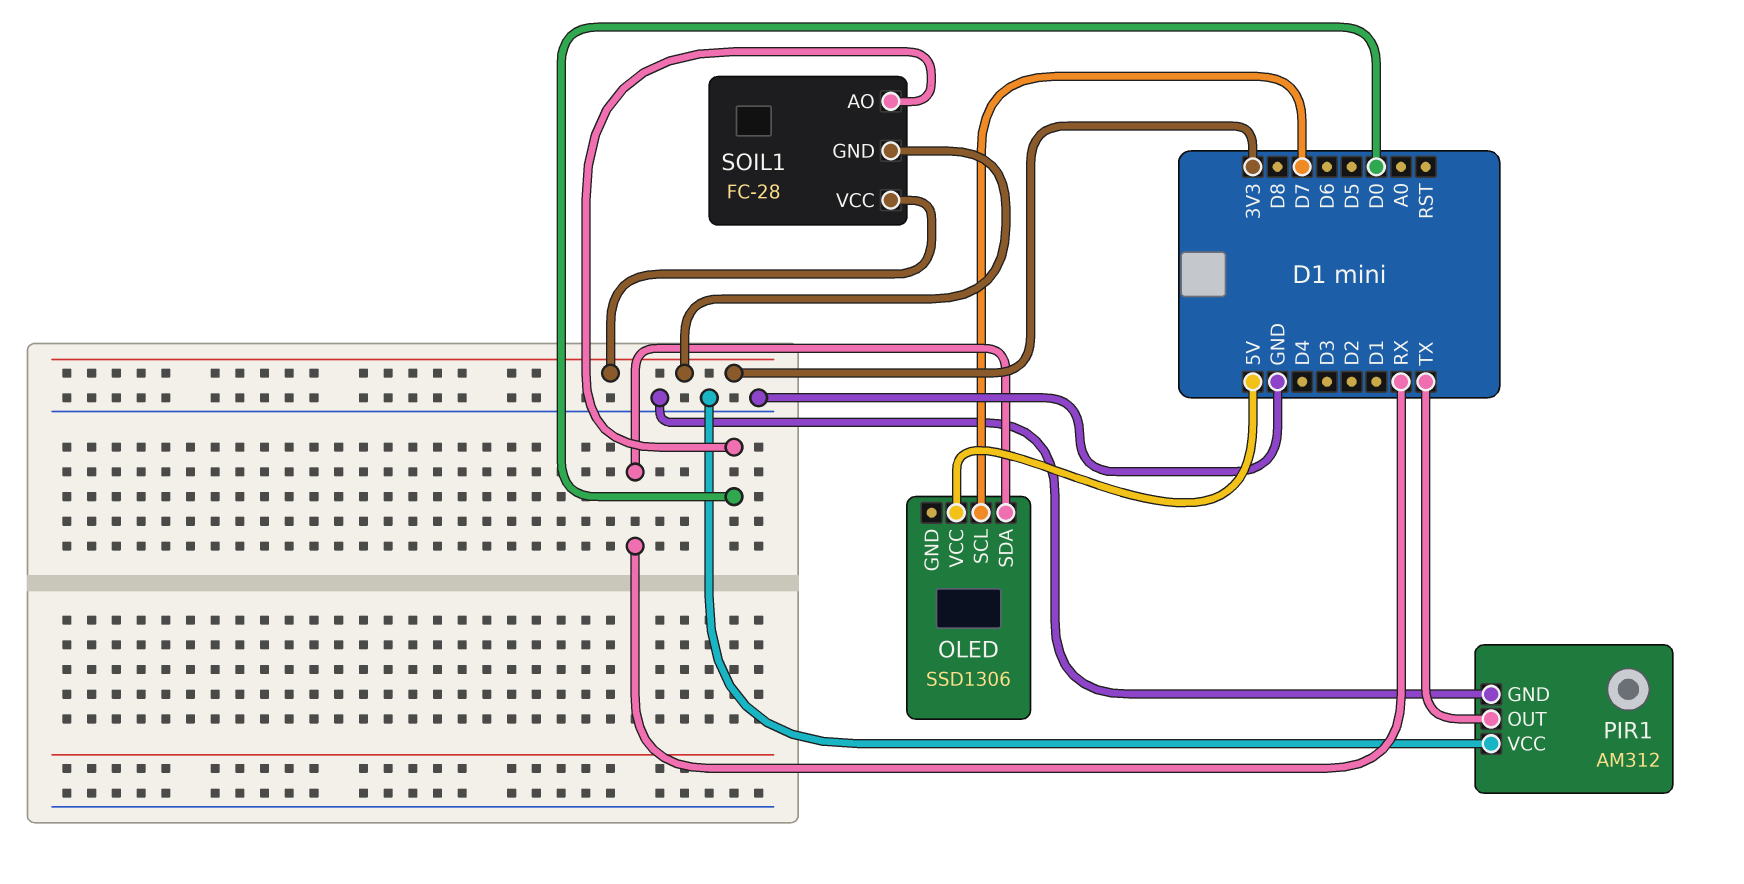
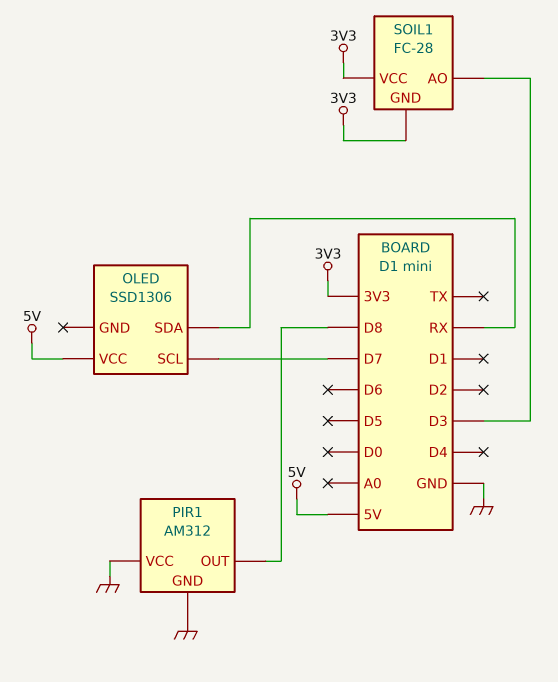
PIR1 pin OUT: TX -> D8
SOIL1 pin AO: D0 -> D3

